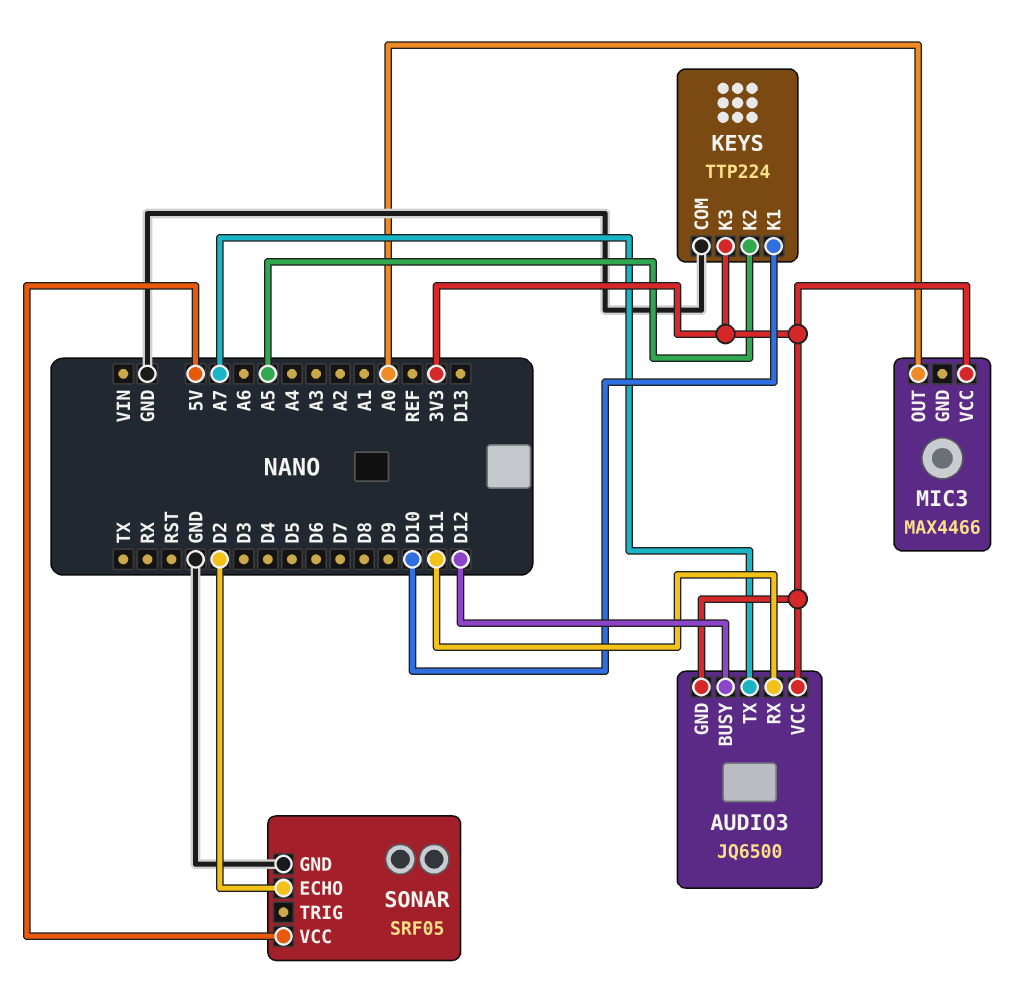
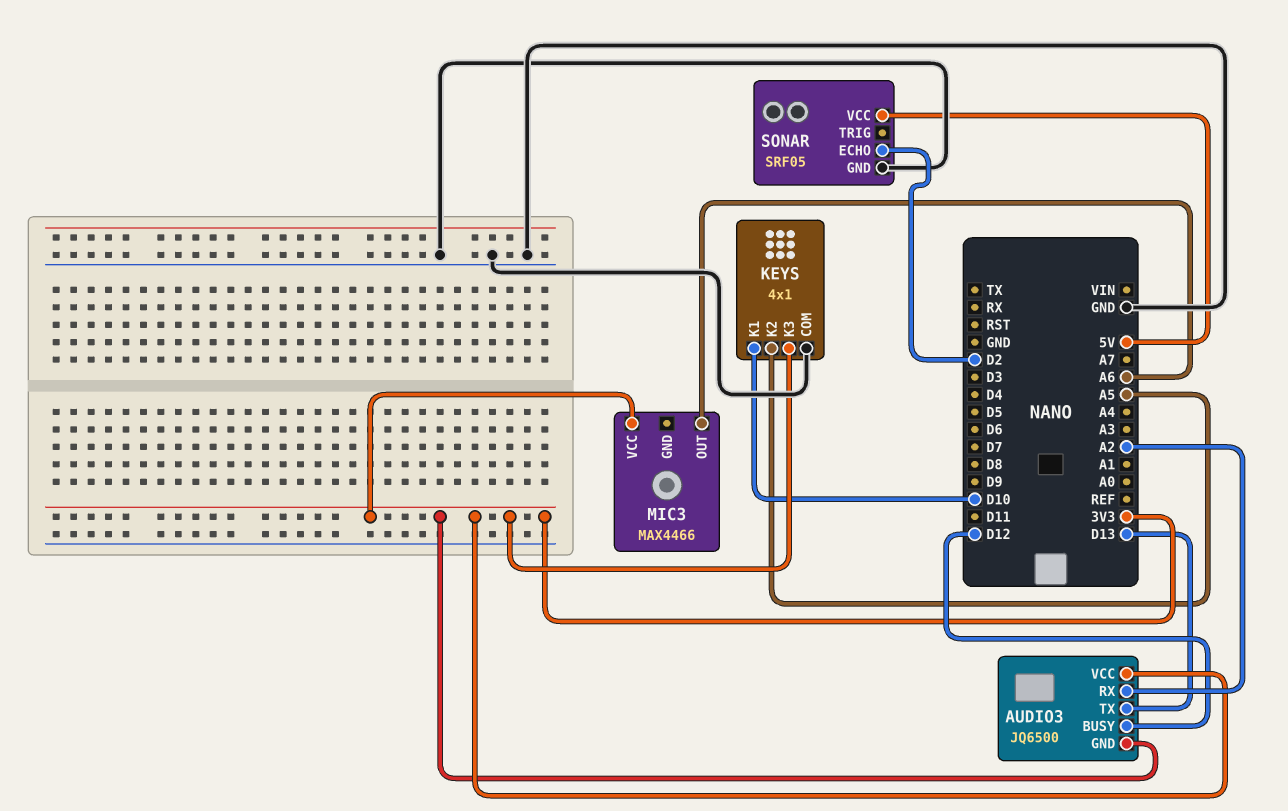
AUDIO3 pin RX: D11 -> A2
AUDIO3 pin TX: A7 -> D13
KEYS: TTP224 -> 4x1
MIC3 pin OUT: A0 -> A6

